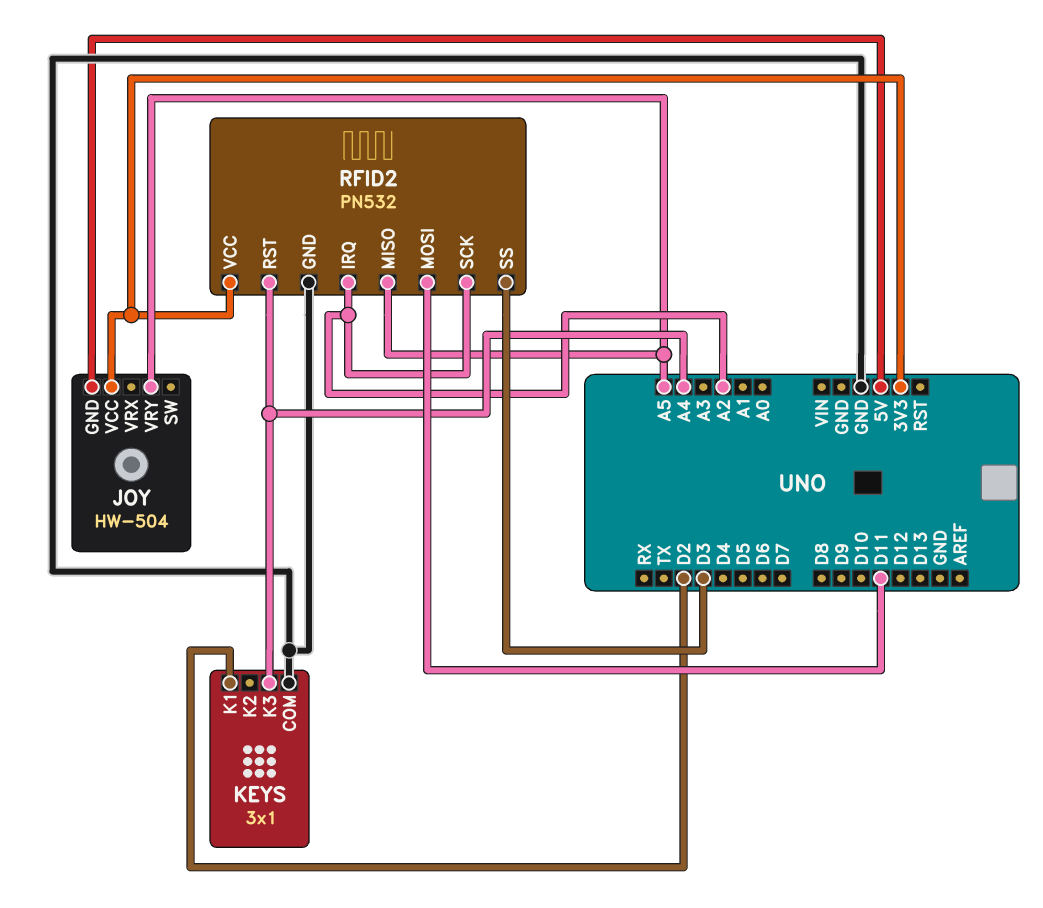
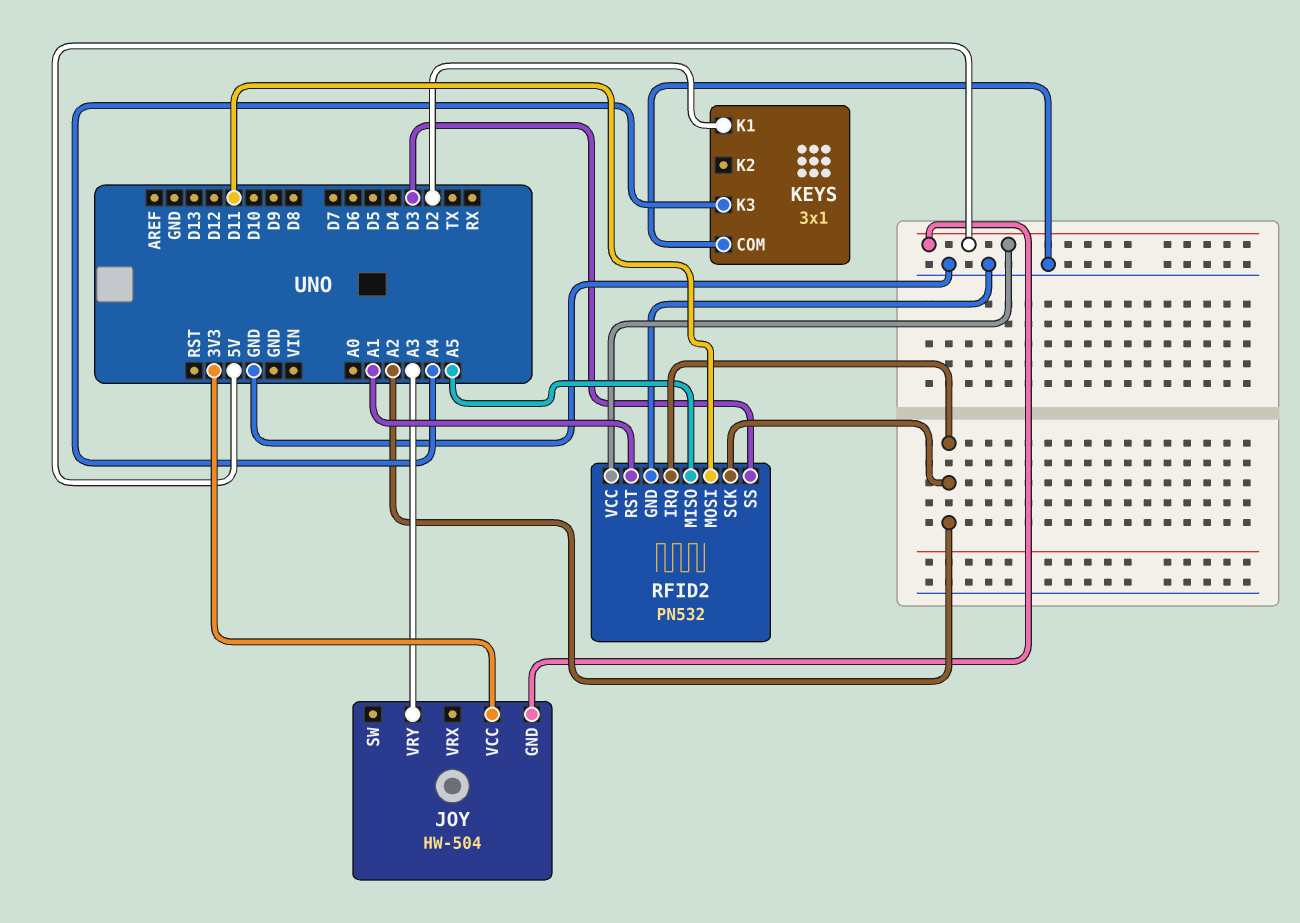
JOY pin VRY: A5 -> A3
RFID2 pin RST: A4 -> A1
RFID2 pin VCC: 3V3 -> 5V

